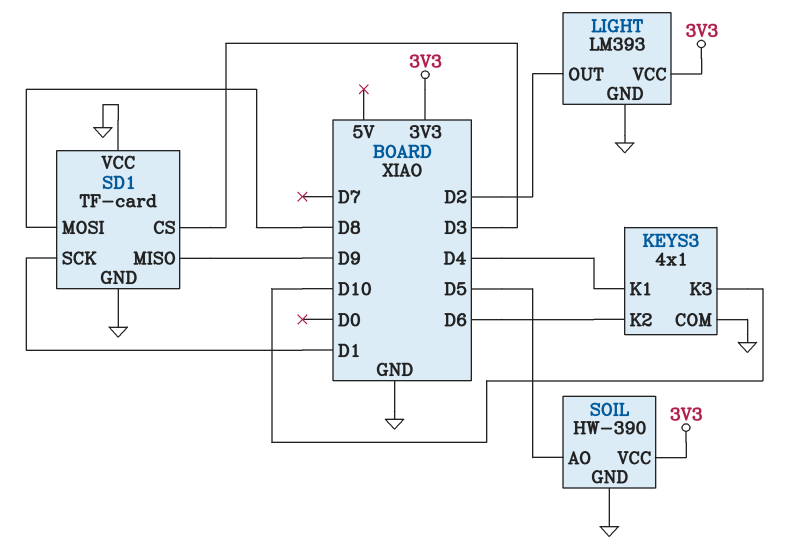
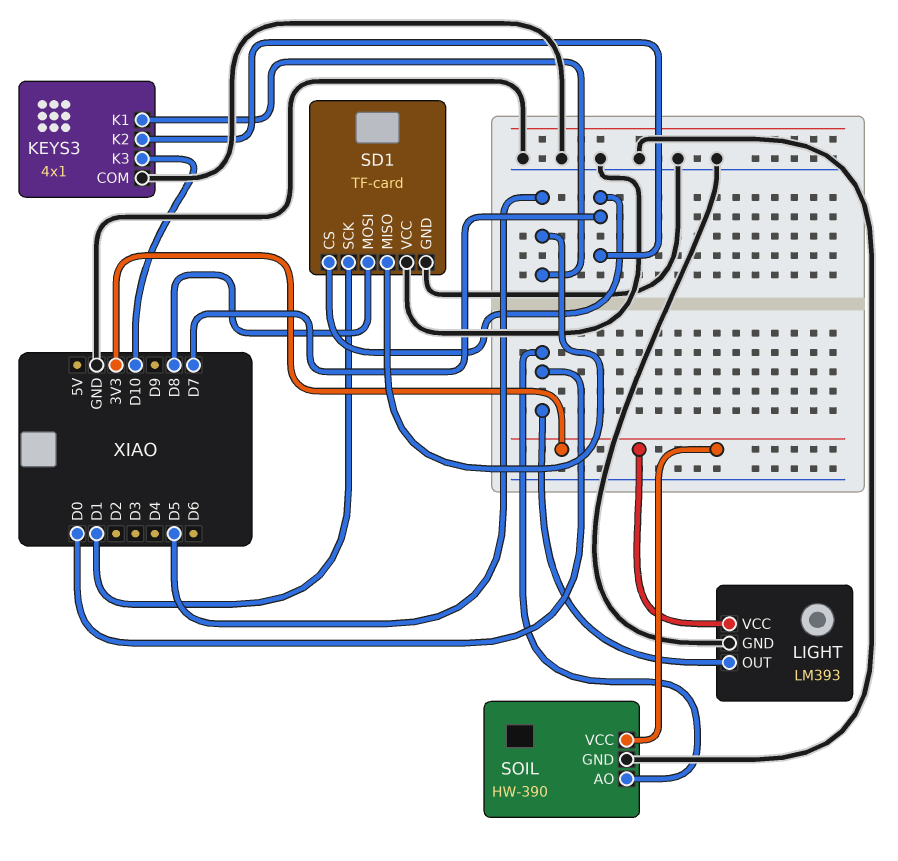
KEYS3 pin K1: D4 -> D5
KEYS3 pin K2: D6 -> D7
LIGHT pin OUT: D2 -> D0
SD1 pin CS: D3 -> D7
SD1 pin MISO: D9 -> D5
SOIL pin AO: D5 -> D0

